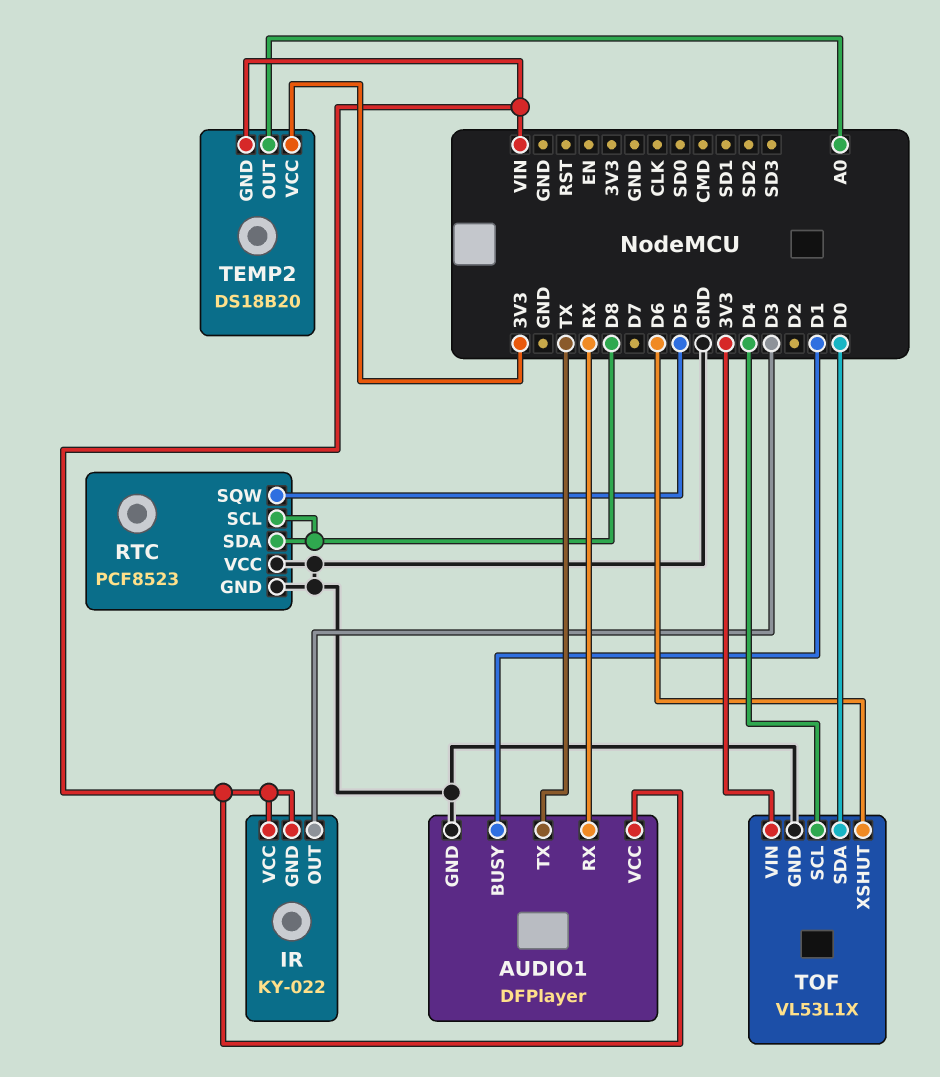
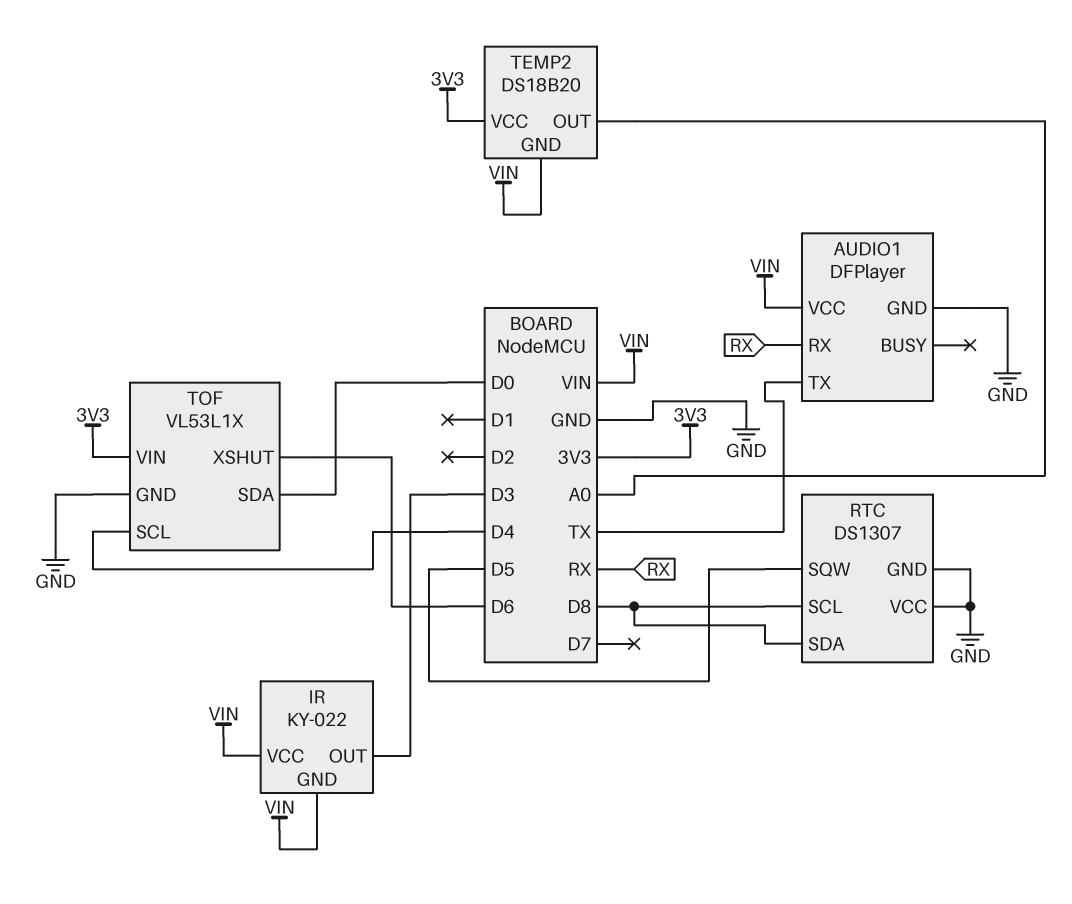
AUDIO1 pin BUSY: D1 -> none
RTC: PCF8523 -> DS1307

